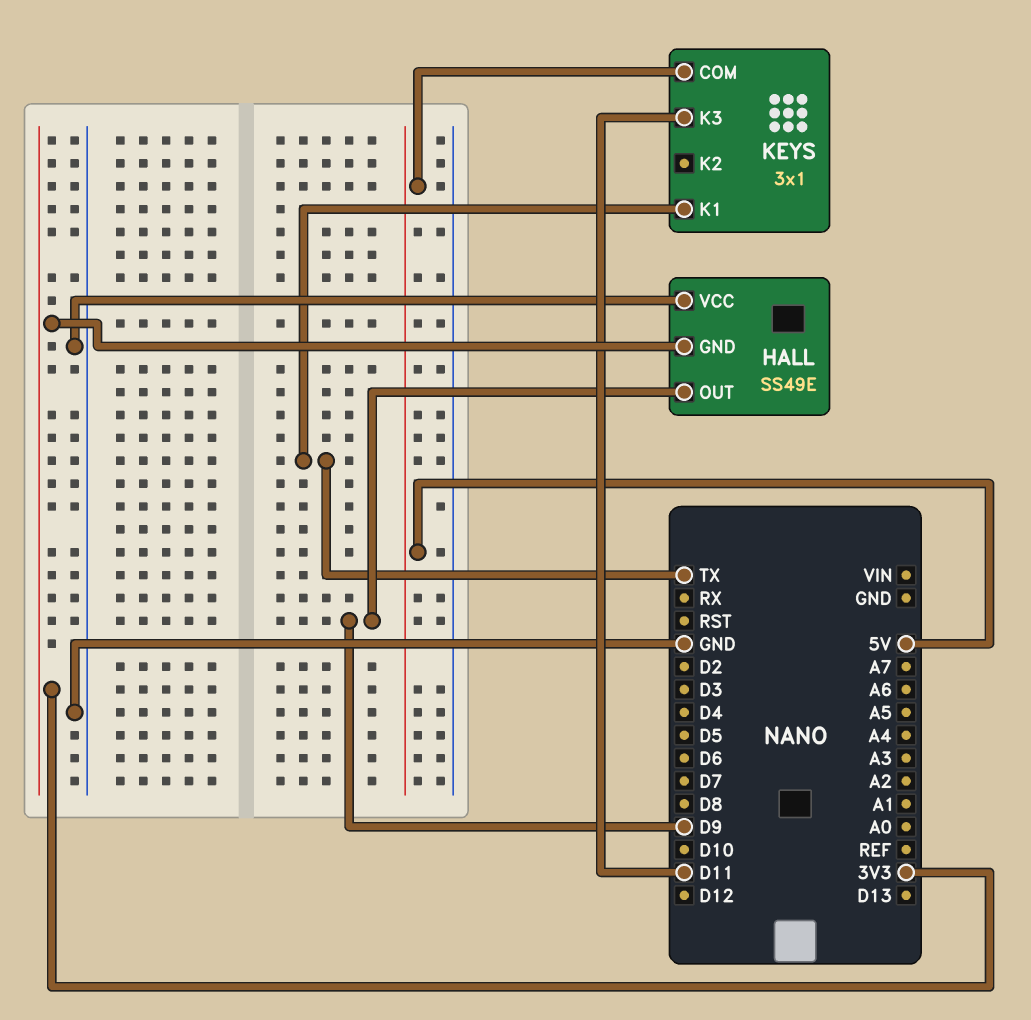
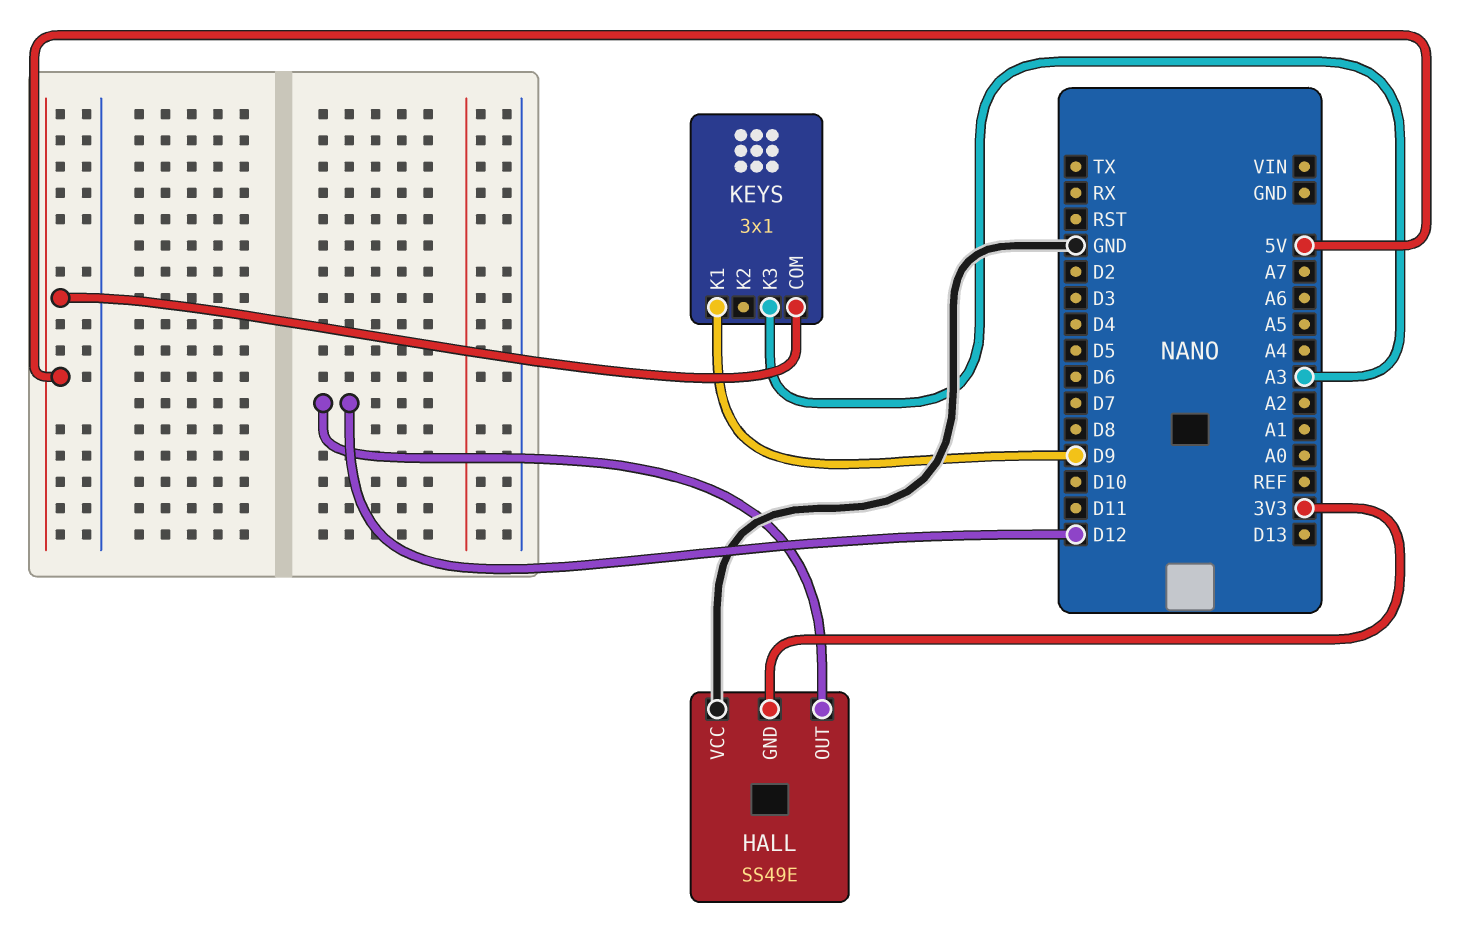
HALL pin OUT: D9 -> D12
KEYS pin K1: TX -> D9
KEYS pin K3: D11 -> A3

